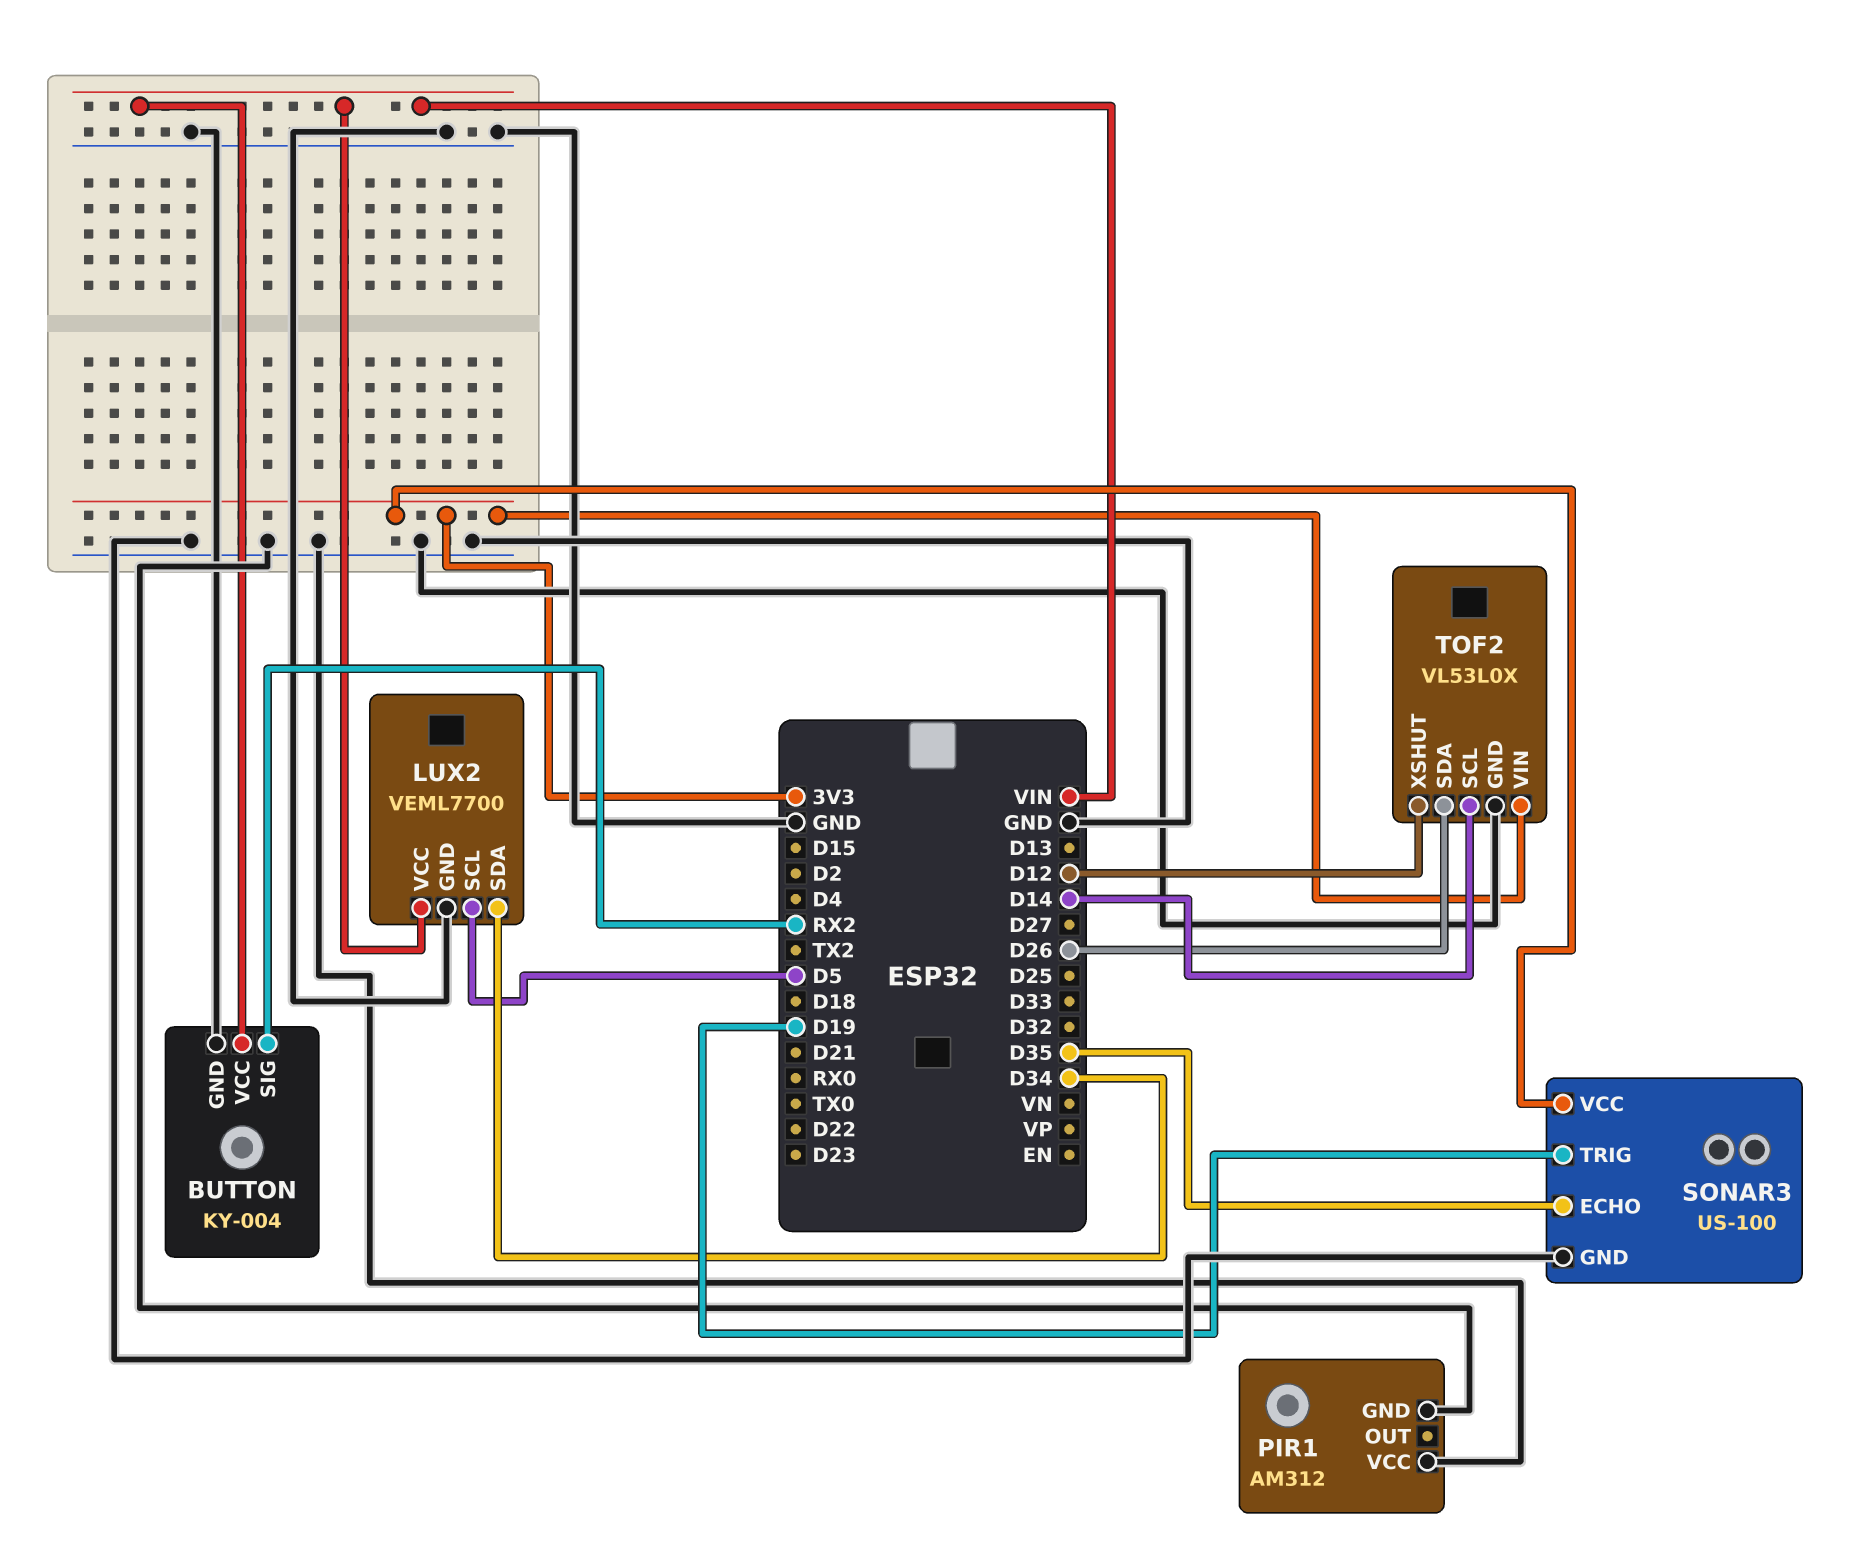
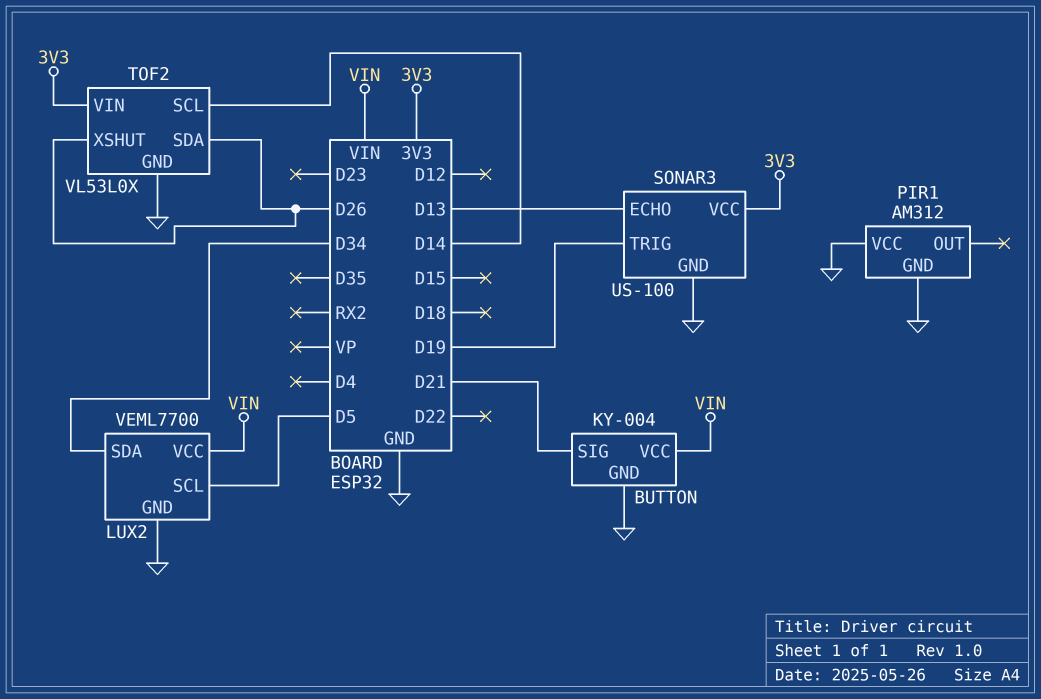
BUTTON pin SIG: RX2 -> D21
SONAR3 pin ECHO: D35 -> D13
TOF2 pin XSHUT: D12 -> D26

